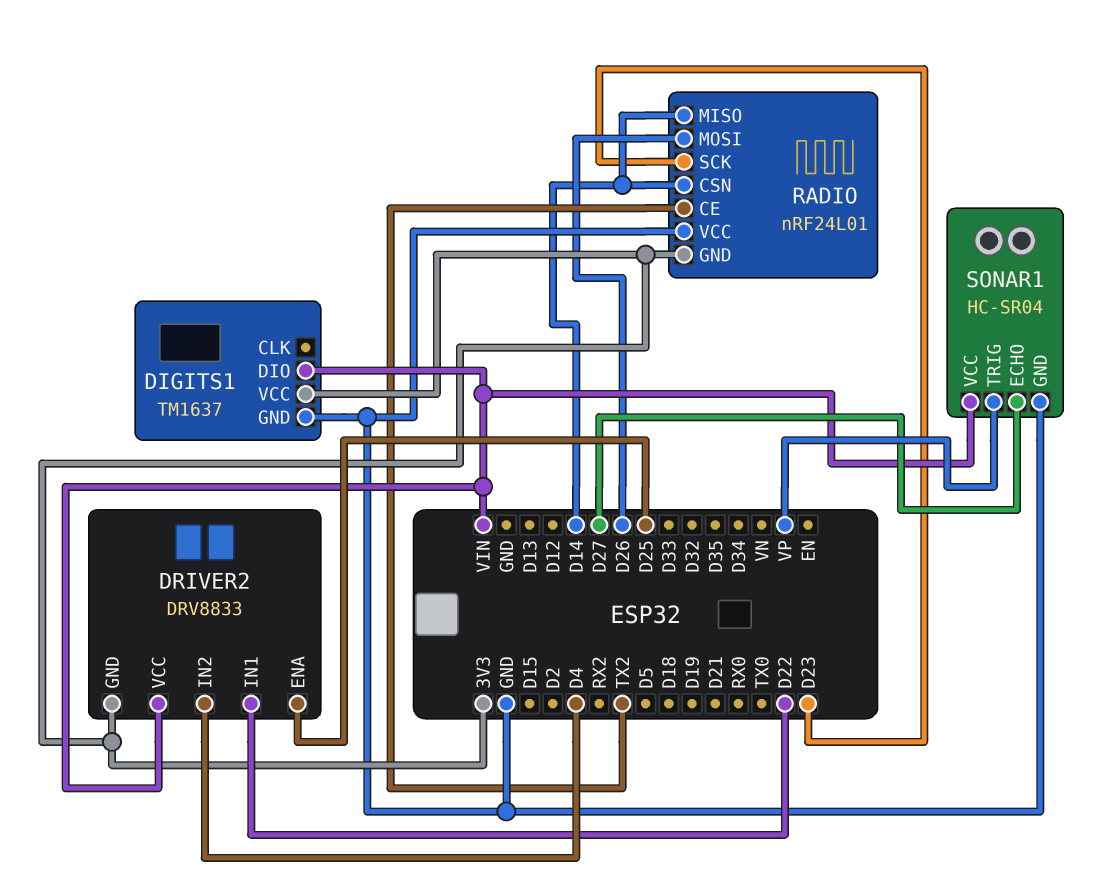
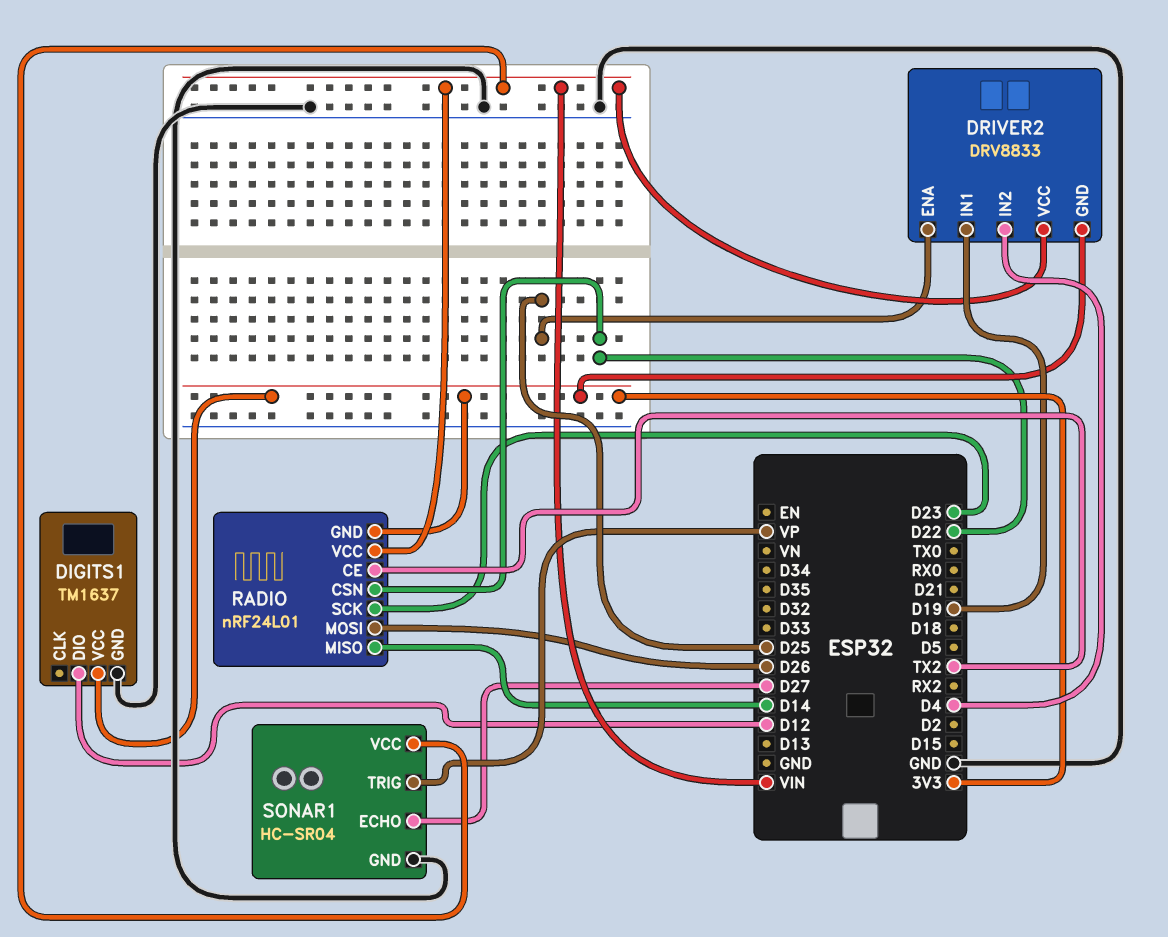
DIGITS1 pin DIO: VIN -> D12
DRIVER2 pin IN1: D22 -> D19
RADIO pin CSN: D14 -> D22
RADIO pin VCC: GND -> VIN

